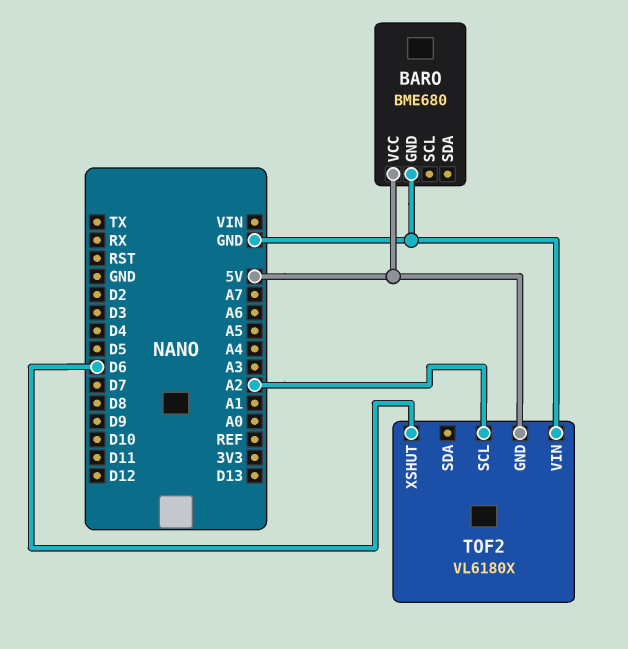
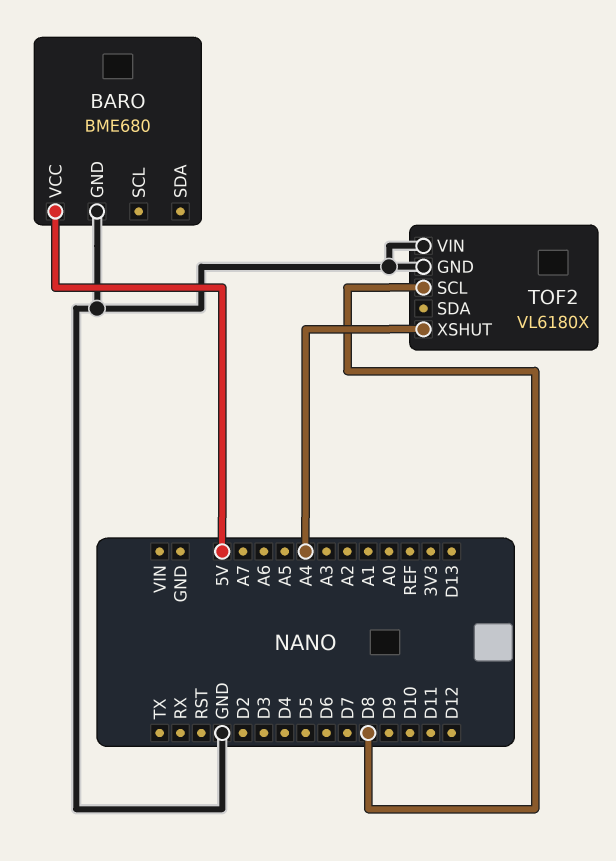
TOF2 pin GND: 5V -> GND
TOF2 pin SCL: A2 -> D8
TOF2 pin XSHUT: D6 -> A4

